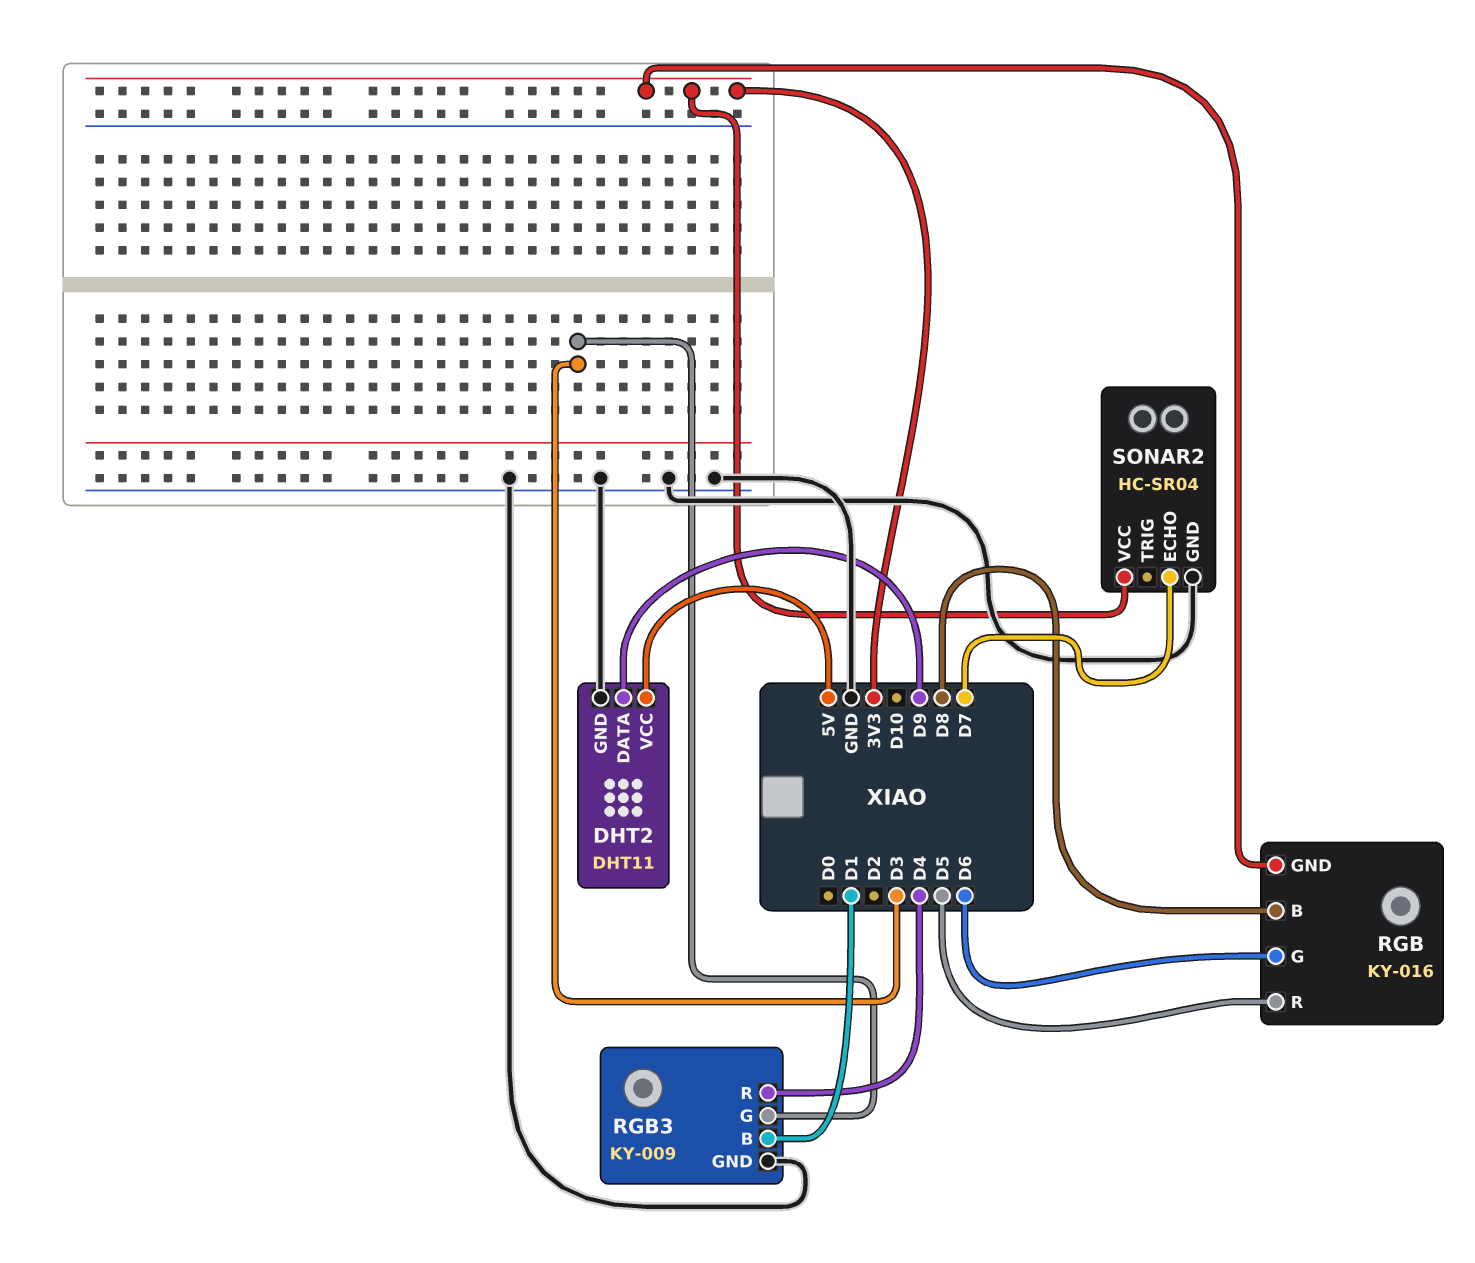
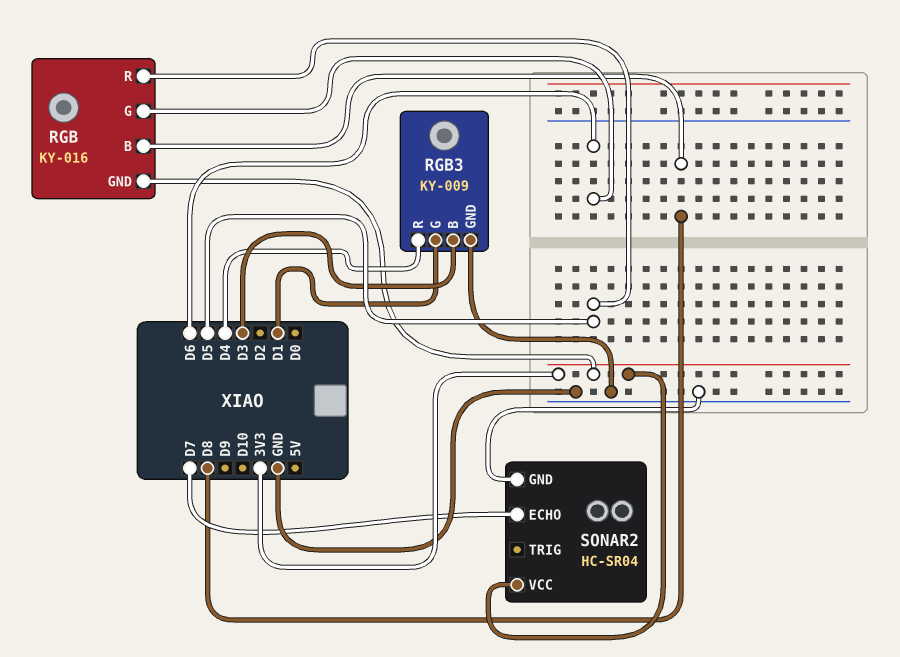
DHT2: DHT11 -> none
DHT2 pin DATA: D9 -> none
DHT2 pin GND: GND -> none
DHT2 pin VCC: 5V -> none
RGB3 pin B: D1 -> D3
RGB3 pin G: D3 -> D1

